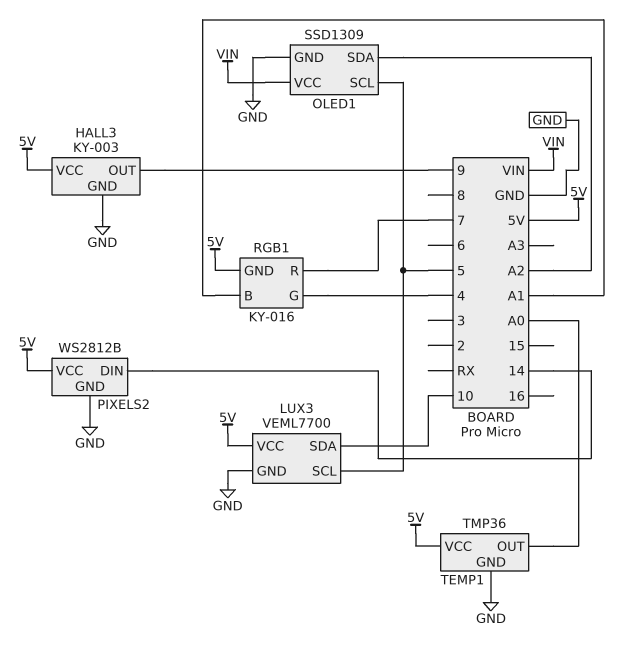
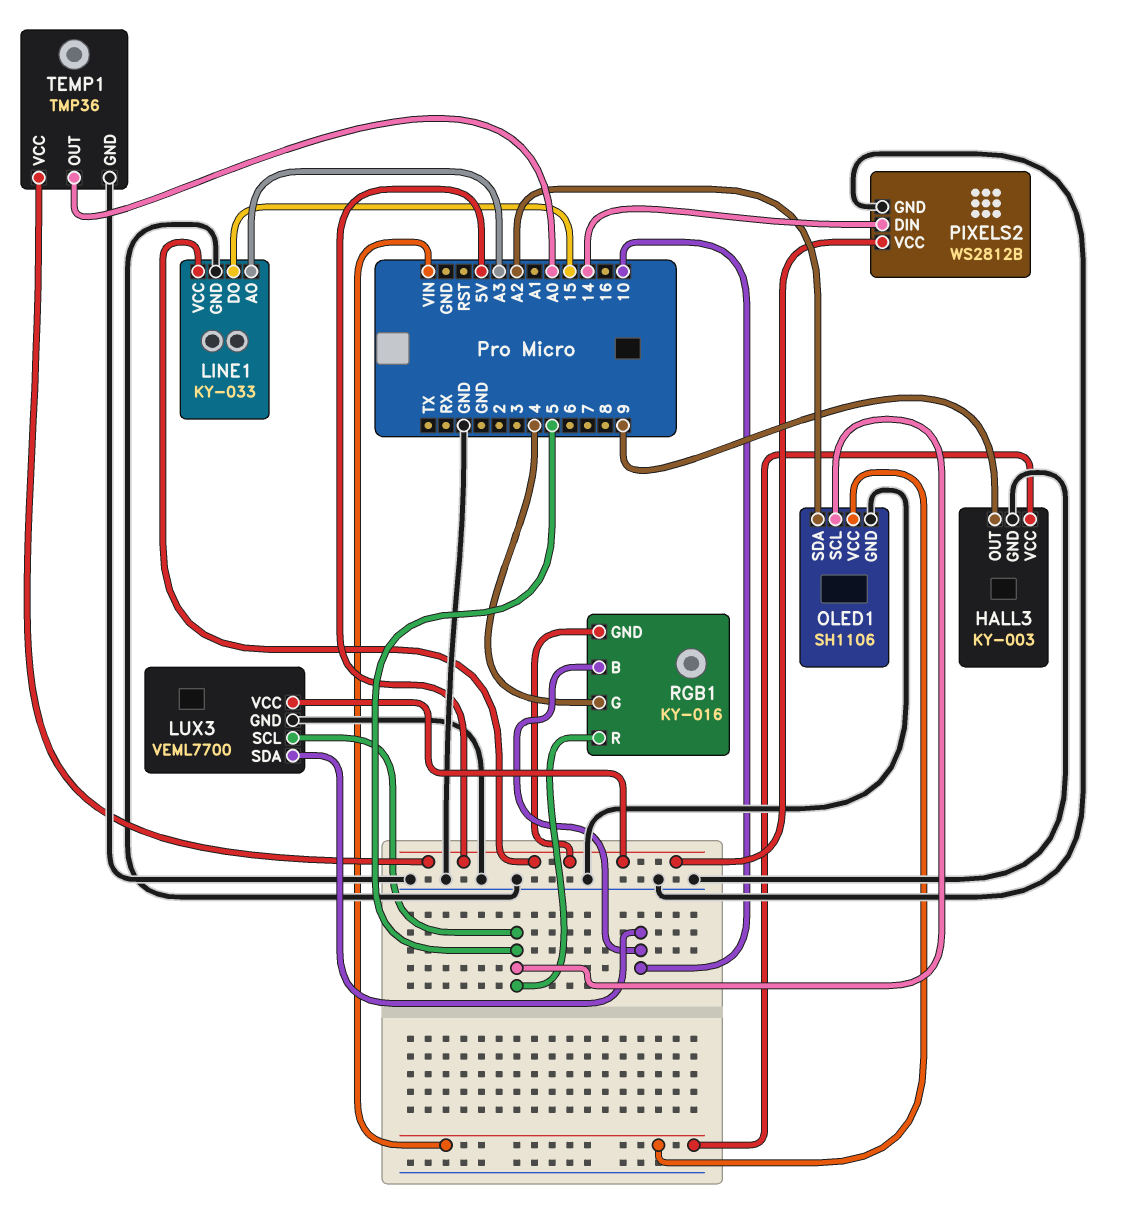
HALL3 pin VCC: 5V -> VIN
LINE1: none -> KY-033
LINE1 pin AO: none -> A3
LINE1 pin DO: none -> 15
LINE1 pin GND: none -> GND
LINE1 pin VCC: none -> 5V
OLED1: SSD1309 -> SH1106
RGB1 pin B: A1 -> 10
RGB1 pin R: 7 -> 5

